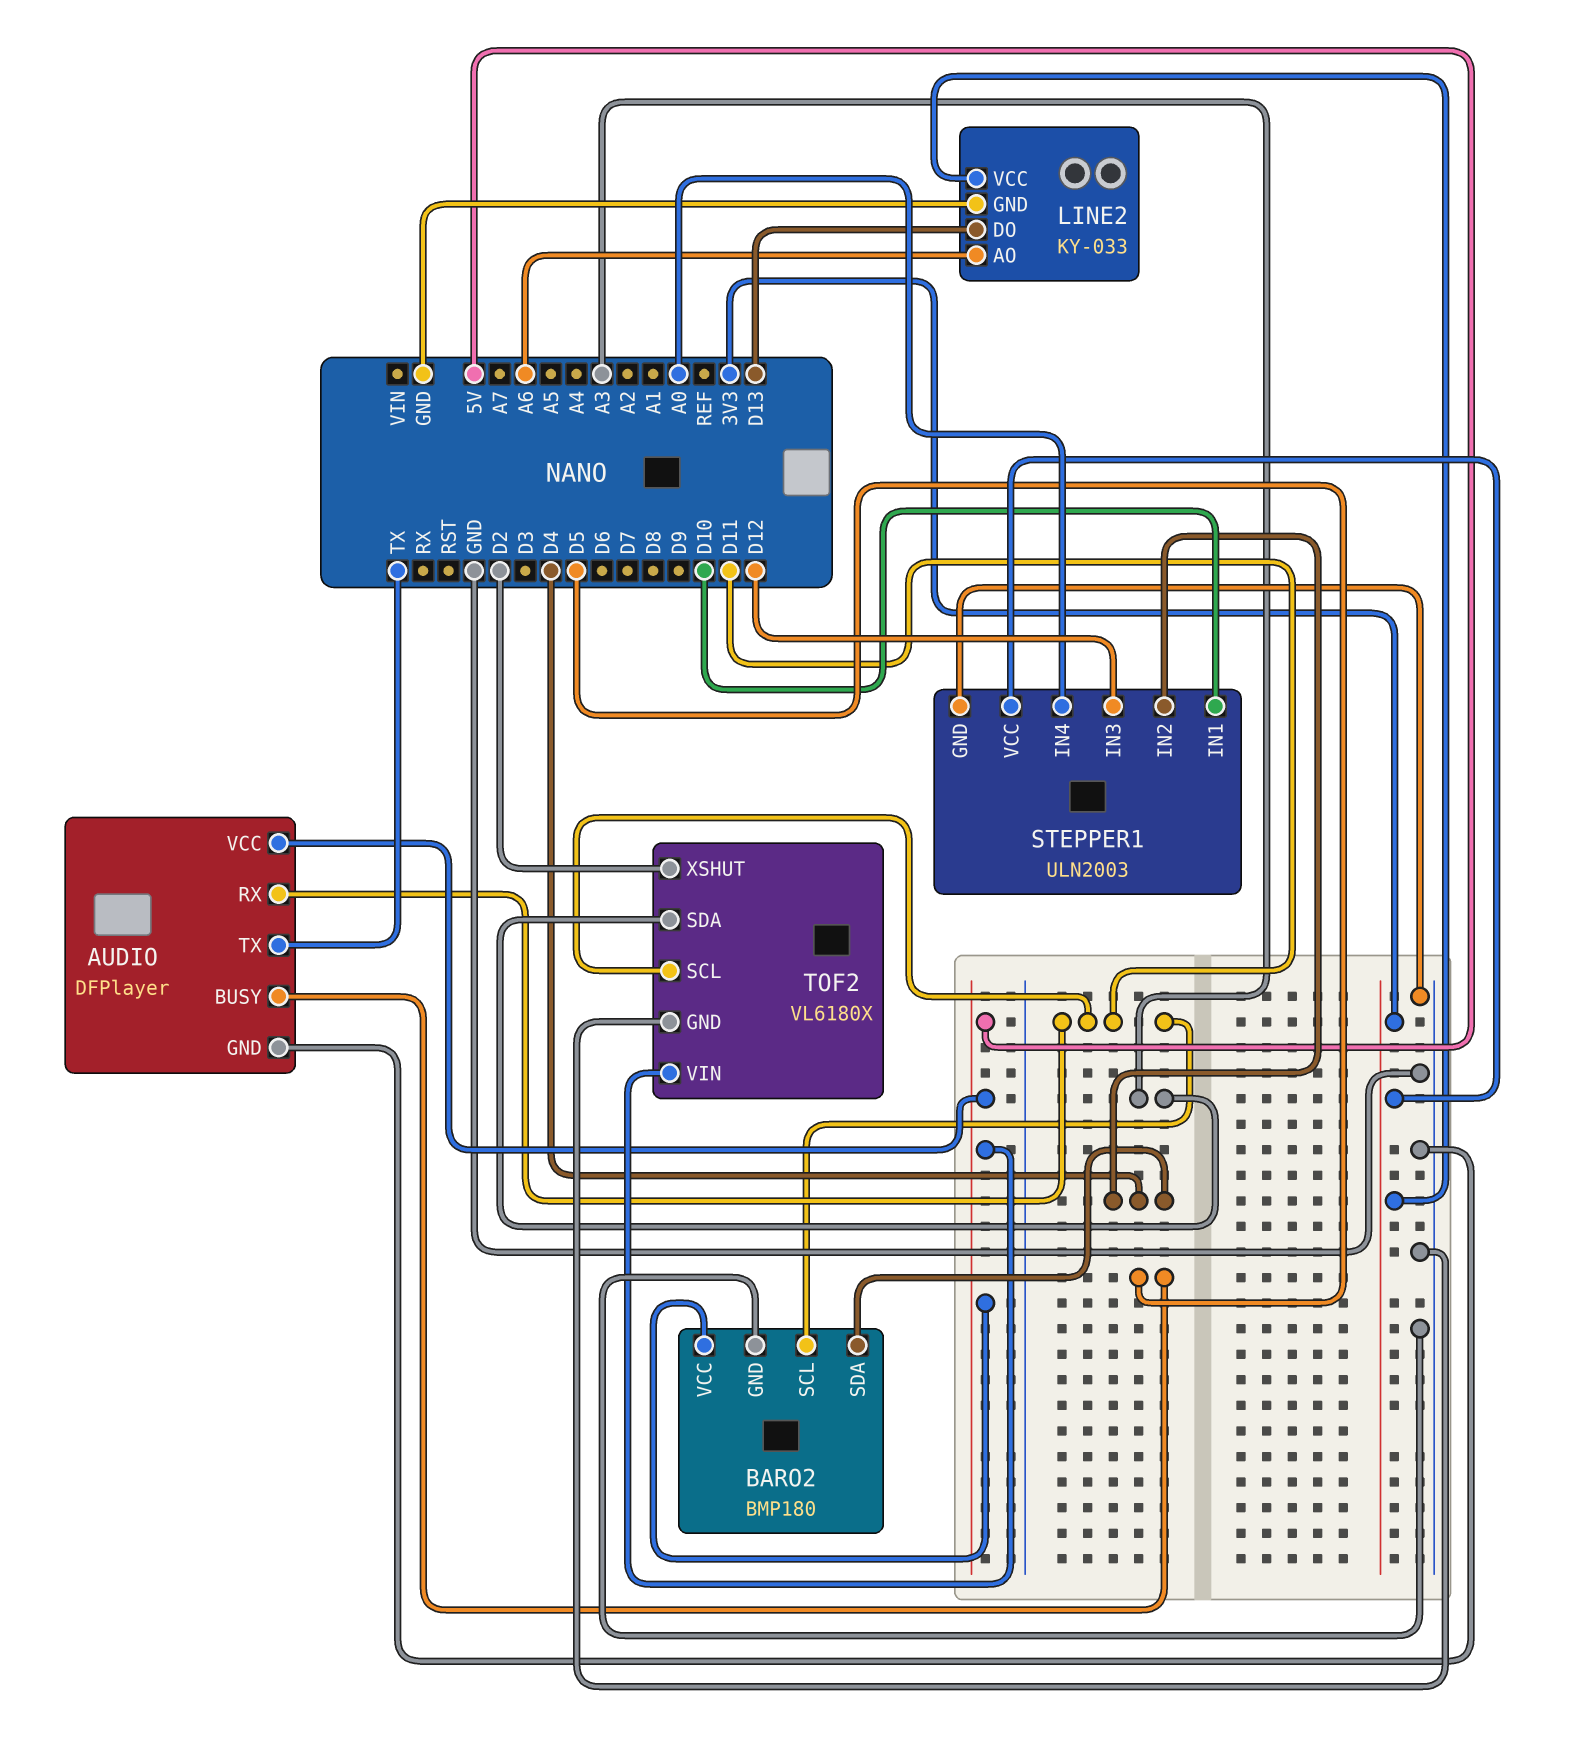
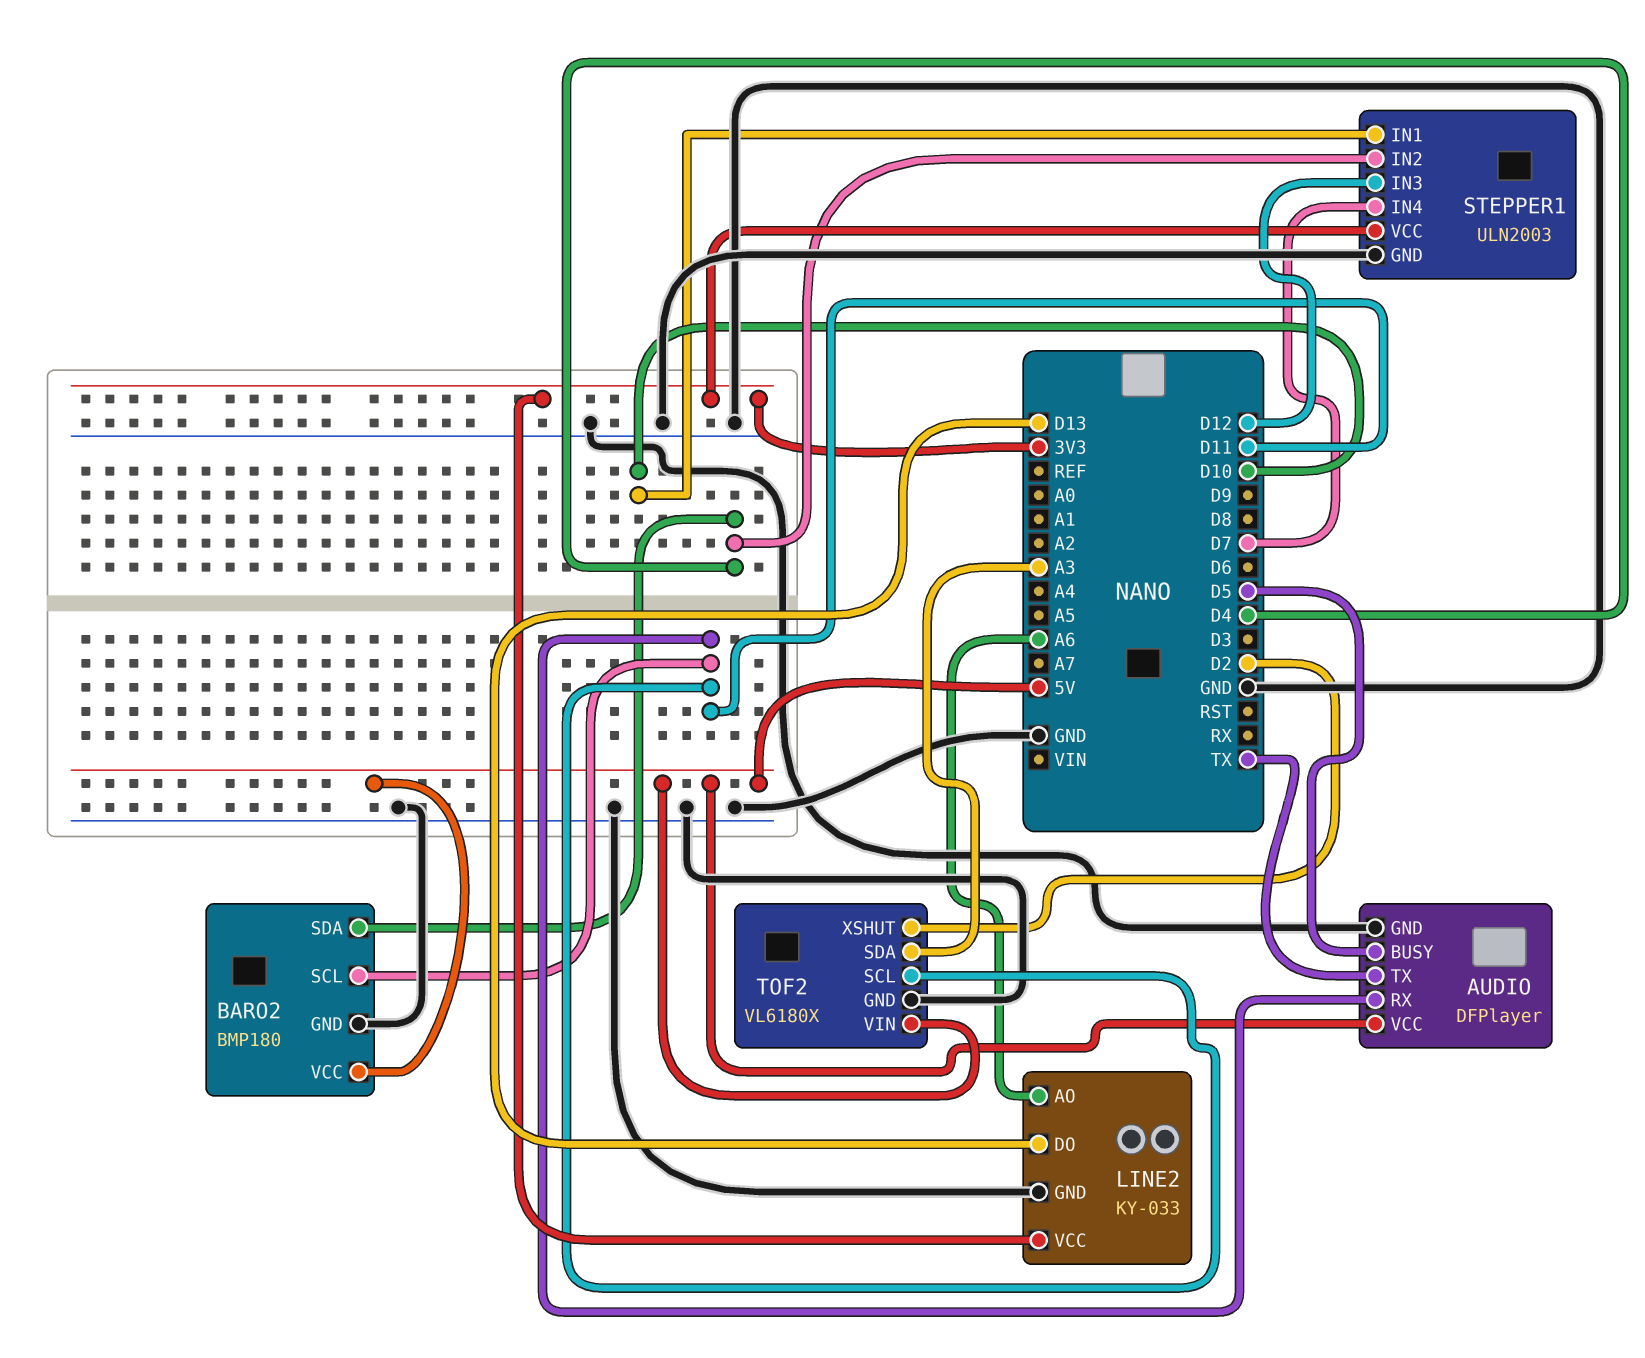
STEPPER1 pin IN4: A0 -> D7

